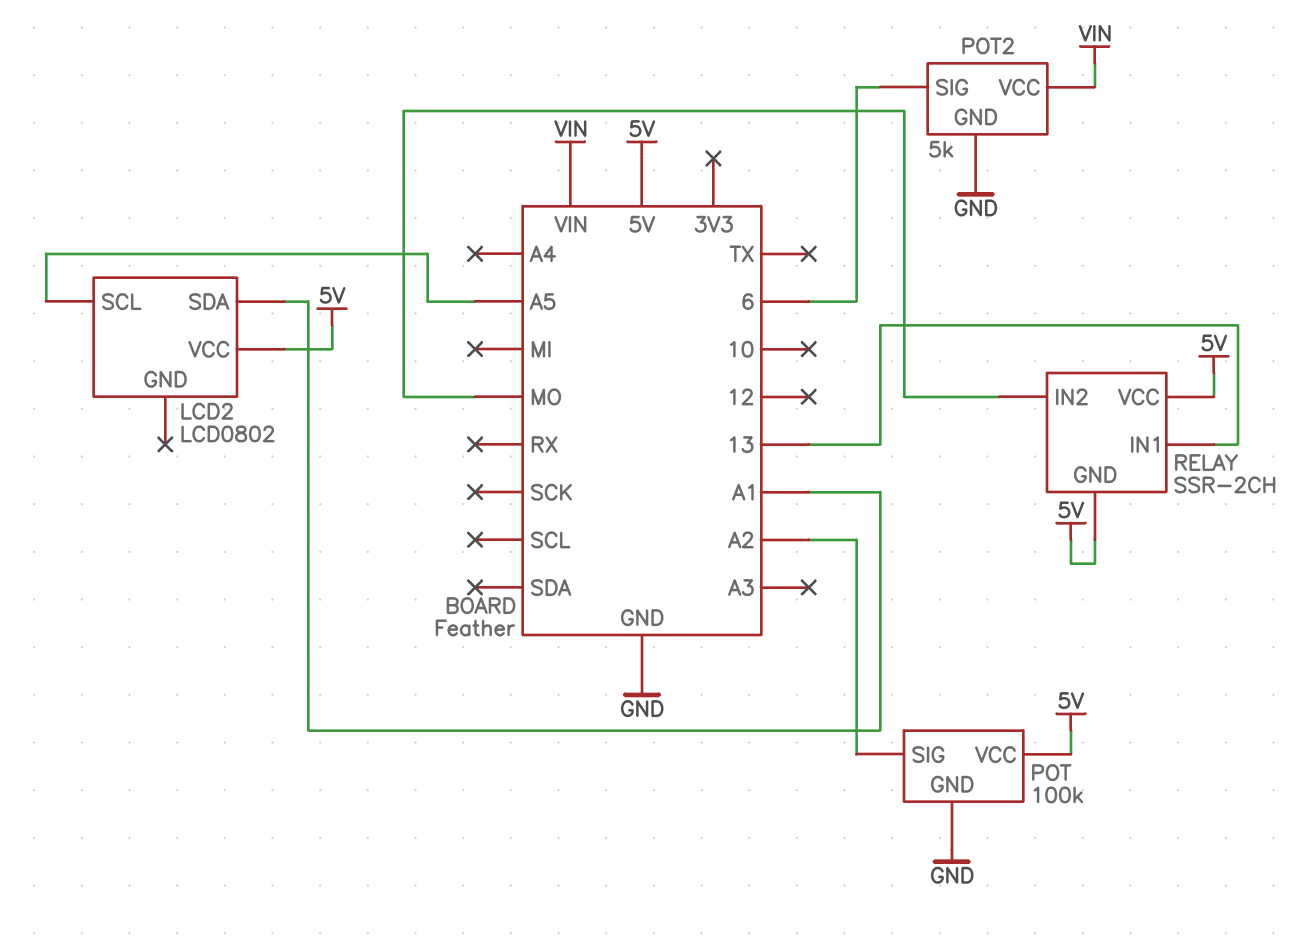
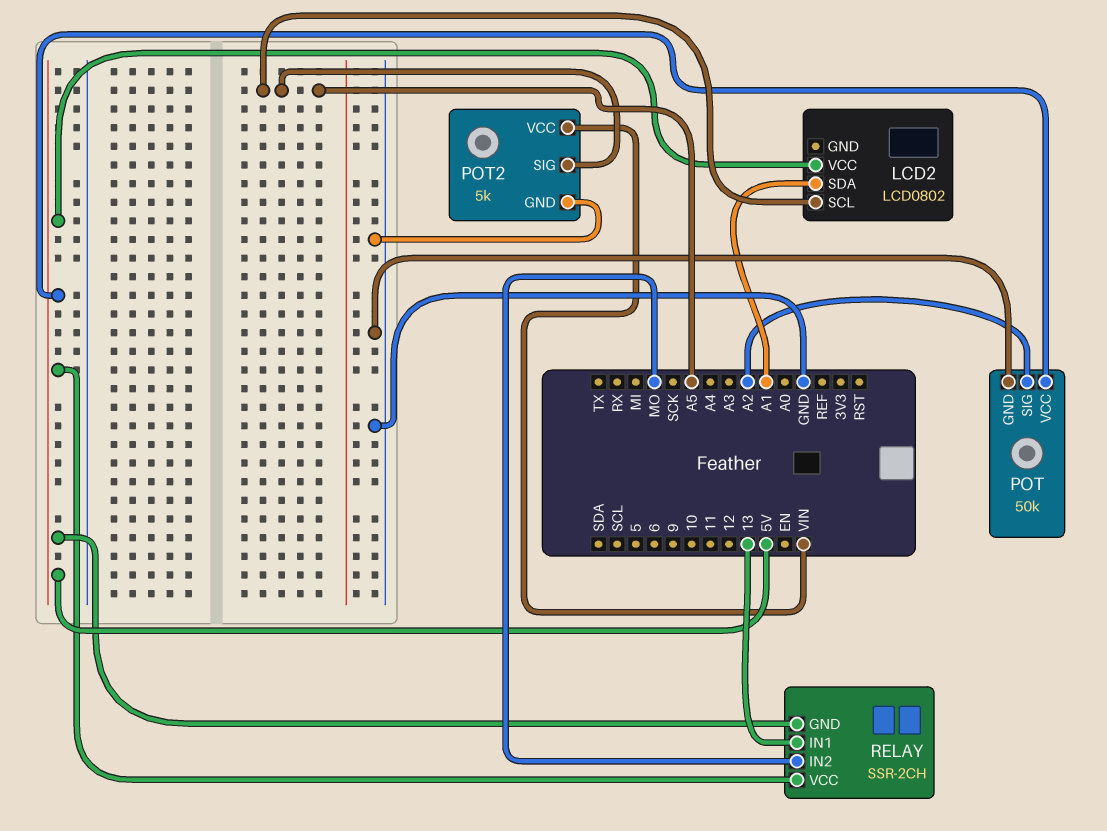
POT: 100k -> 50k
POT2 pin SIG: 6 -> A5

